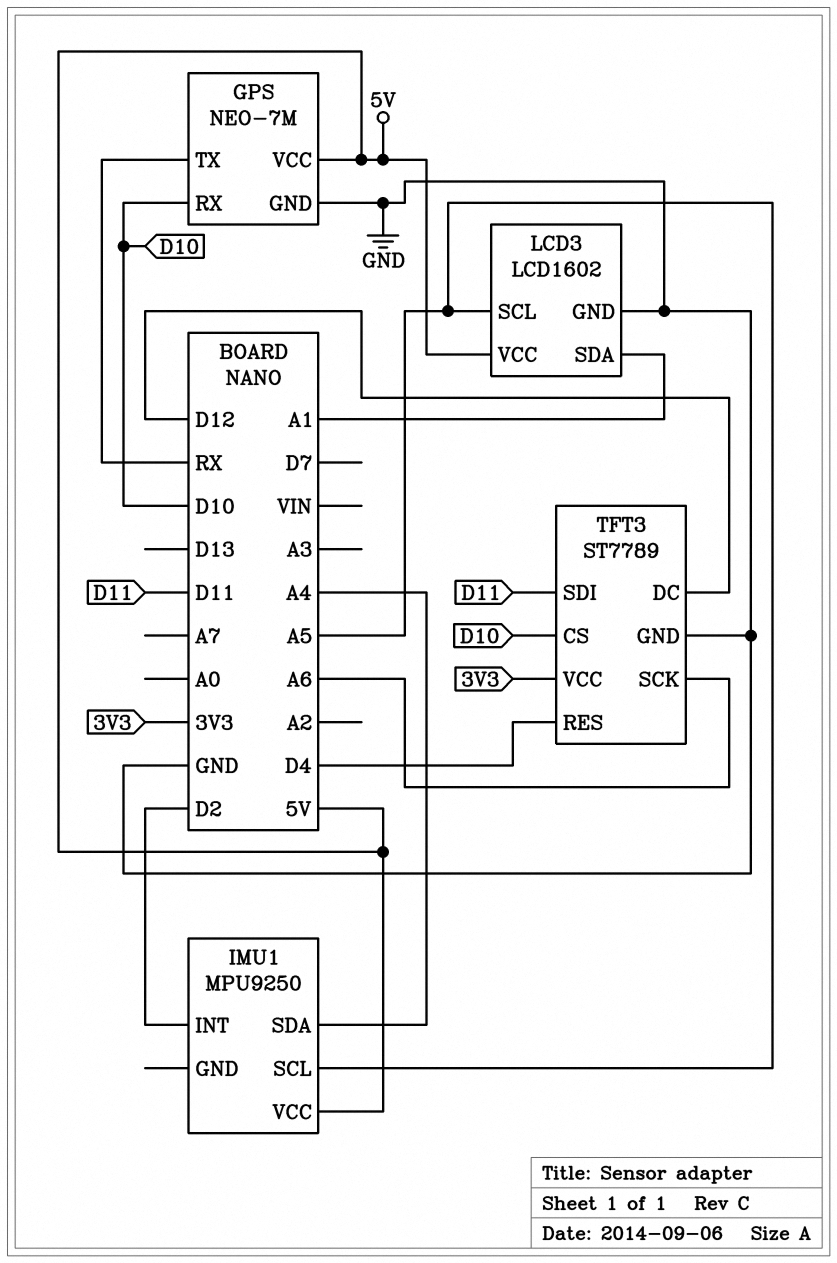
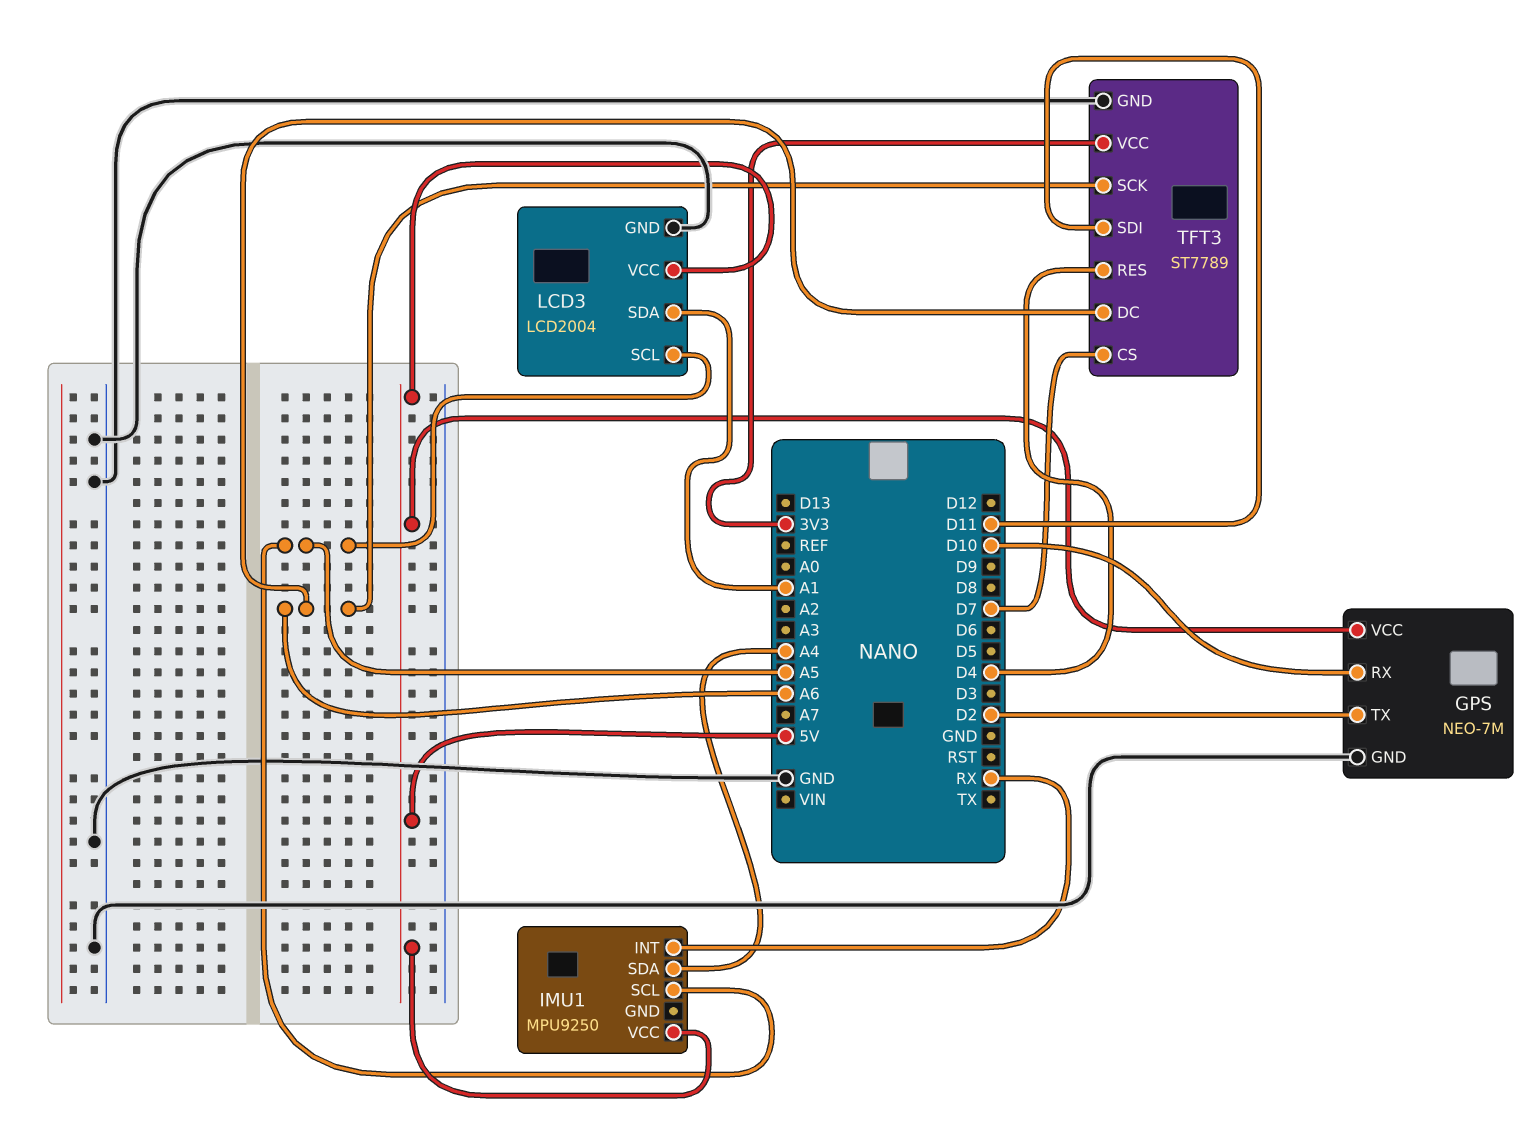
GPS pin TX: RX -> D2
IMU1 pin INT: D2 -> RX
LCD3: LCD1602 -> LCD2004
TFT3 pin CS: D10 -> D7
TFT3 pin DC: D12 -> A6

